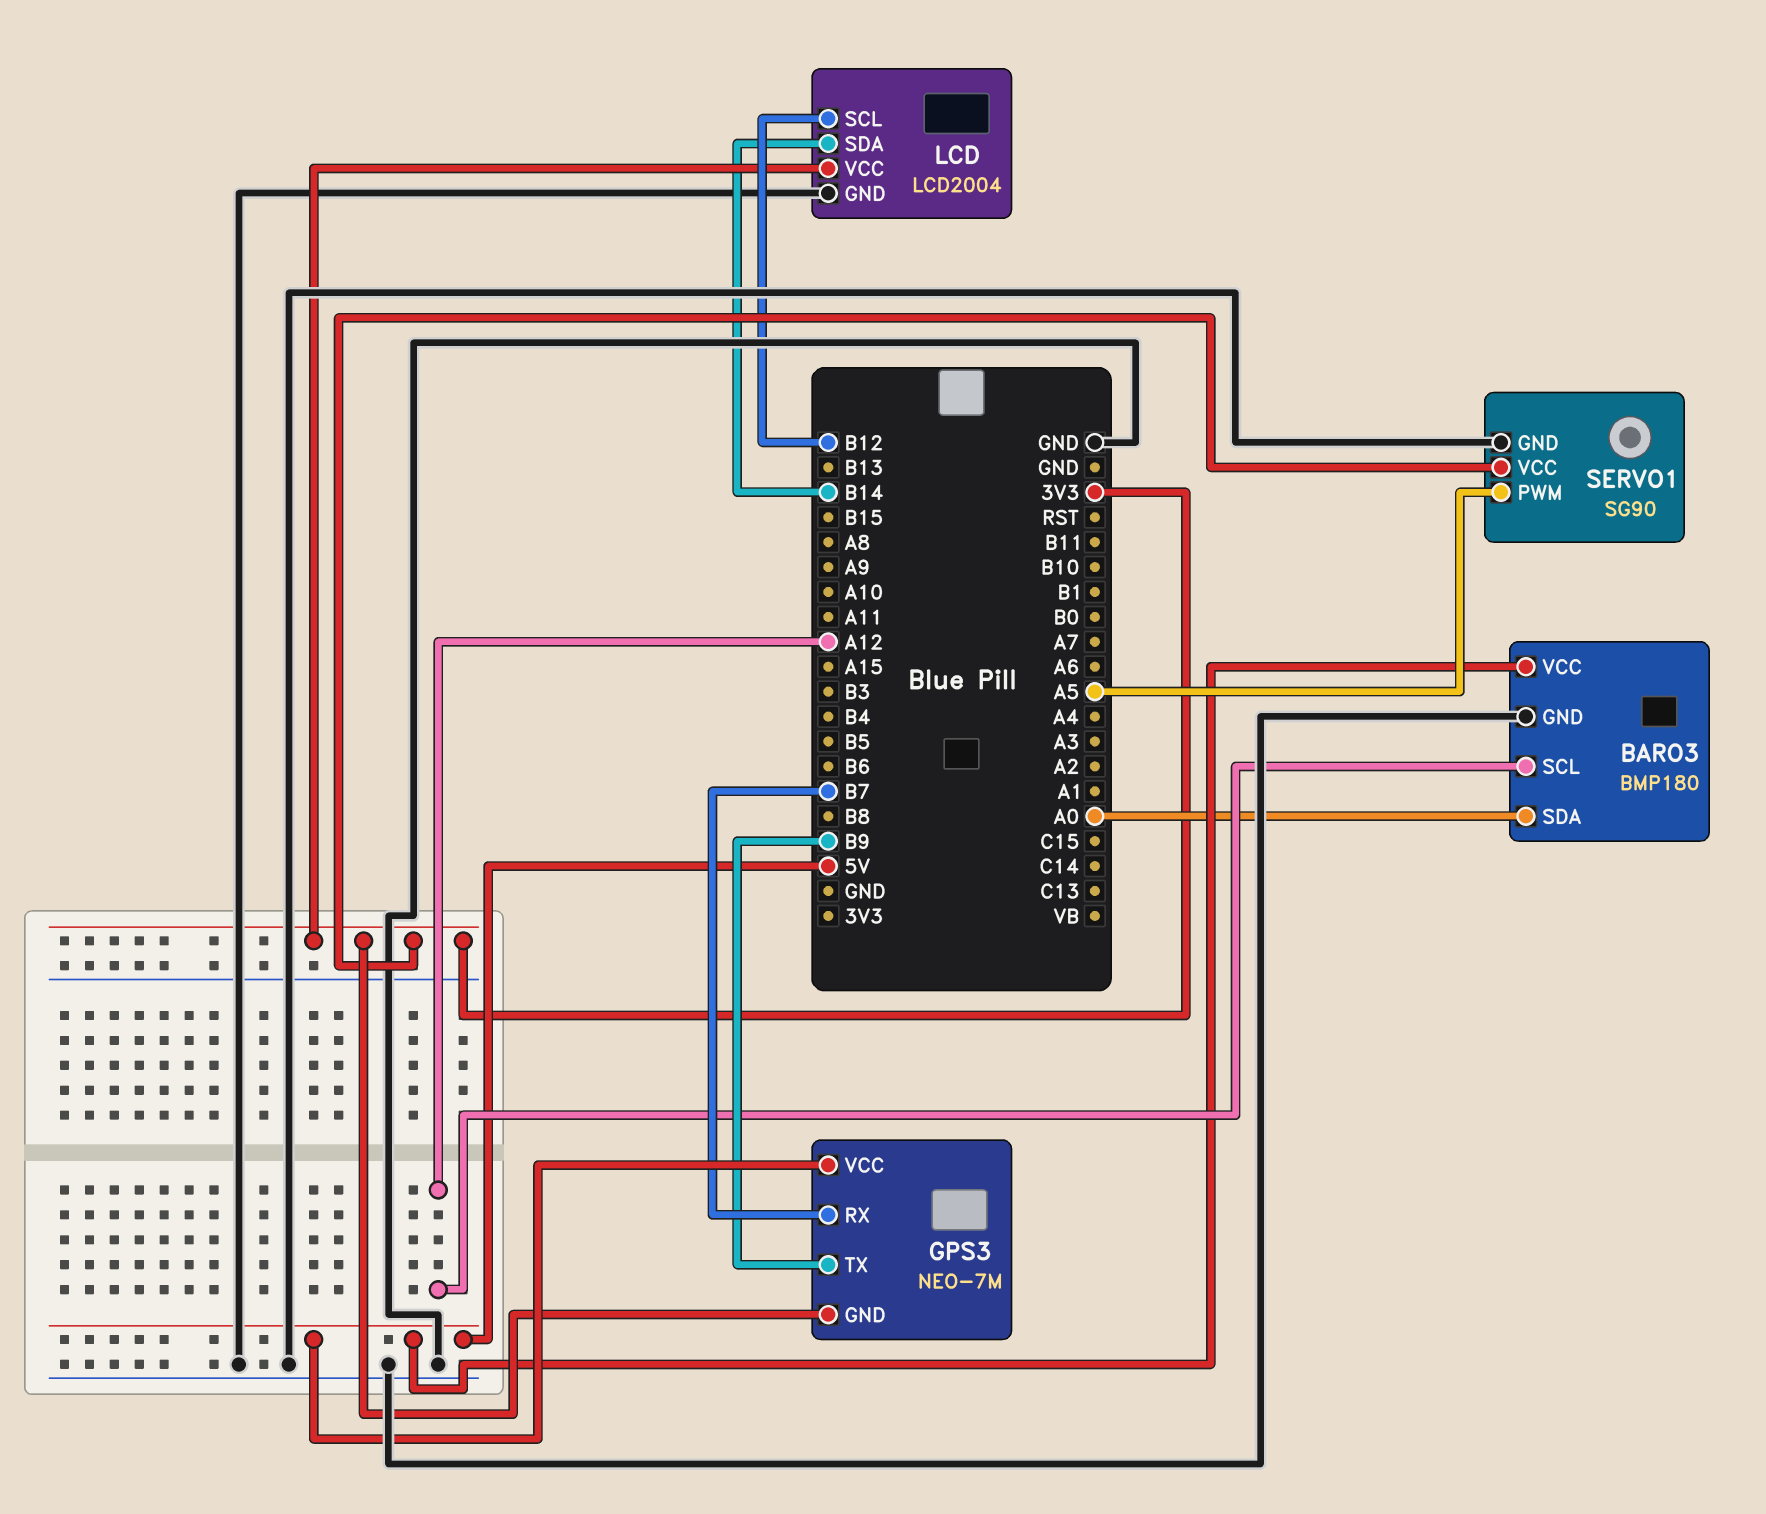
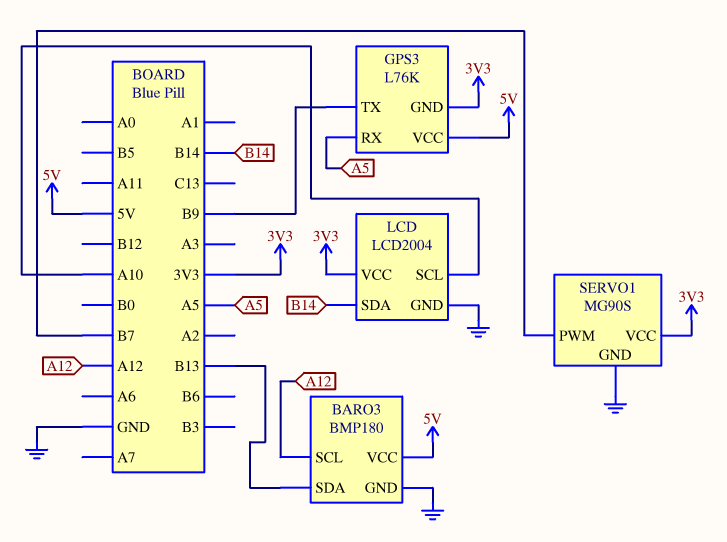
BARO3 pin SDA: A0 -> B13
GPS3: NEO-7M -> L76K
GPS3 pin RX: B7 -> A5
LCD pin SCL: B12 -> A10
SERVO1: SG90 -> MG90S
SERVO1 pin PWM: A5 -> B7

